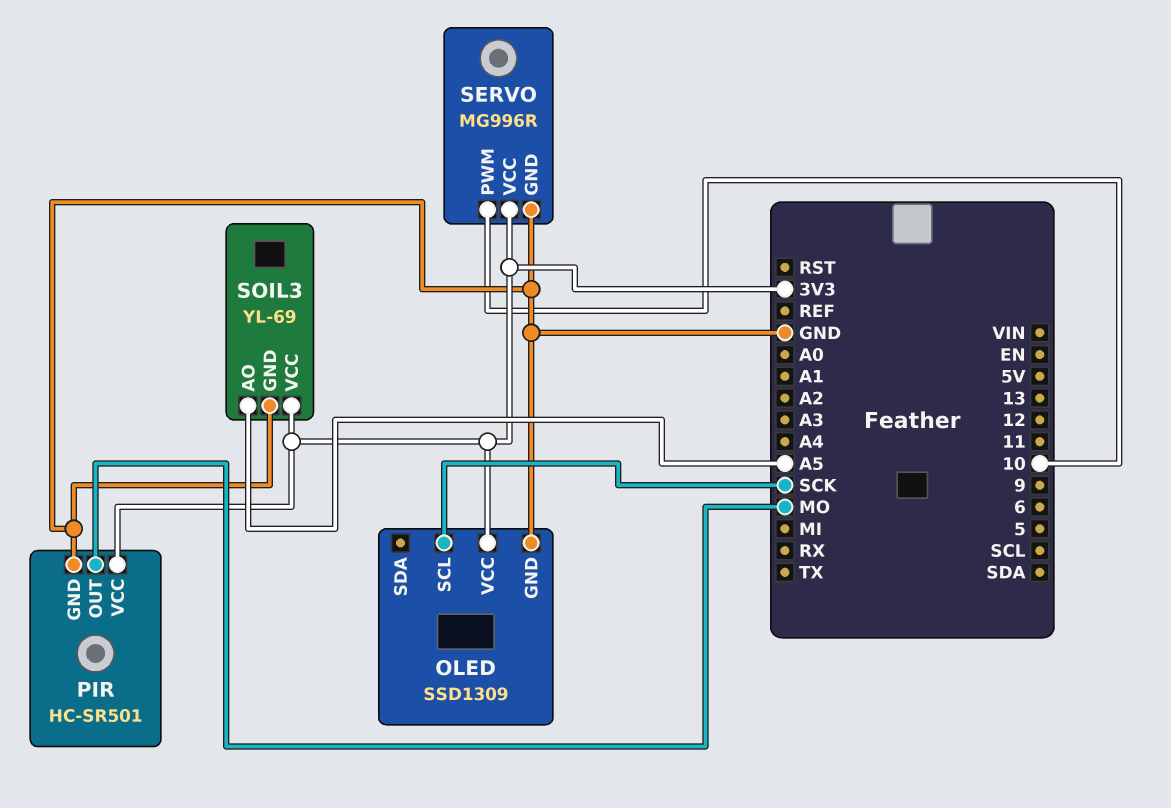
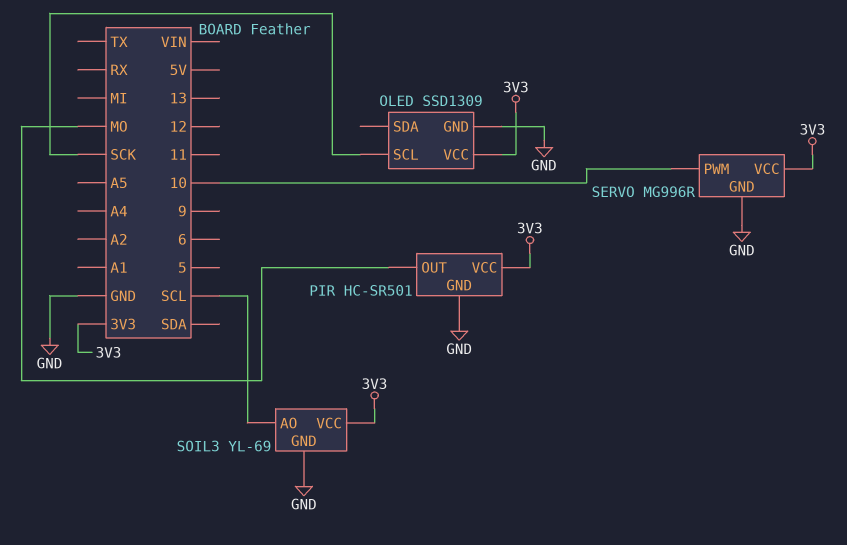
SOIL3 pin AO: A5 -> SCL

